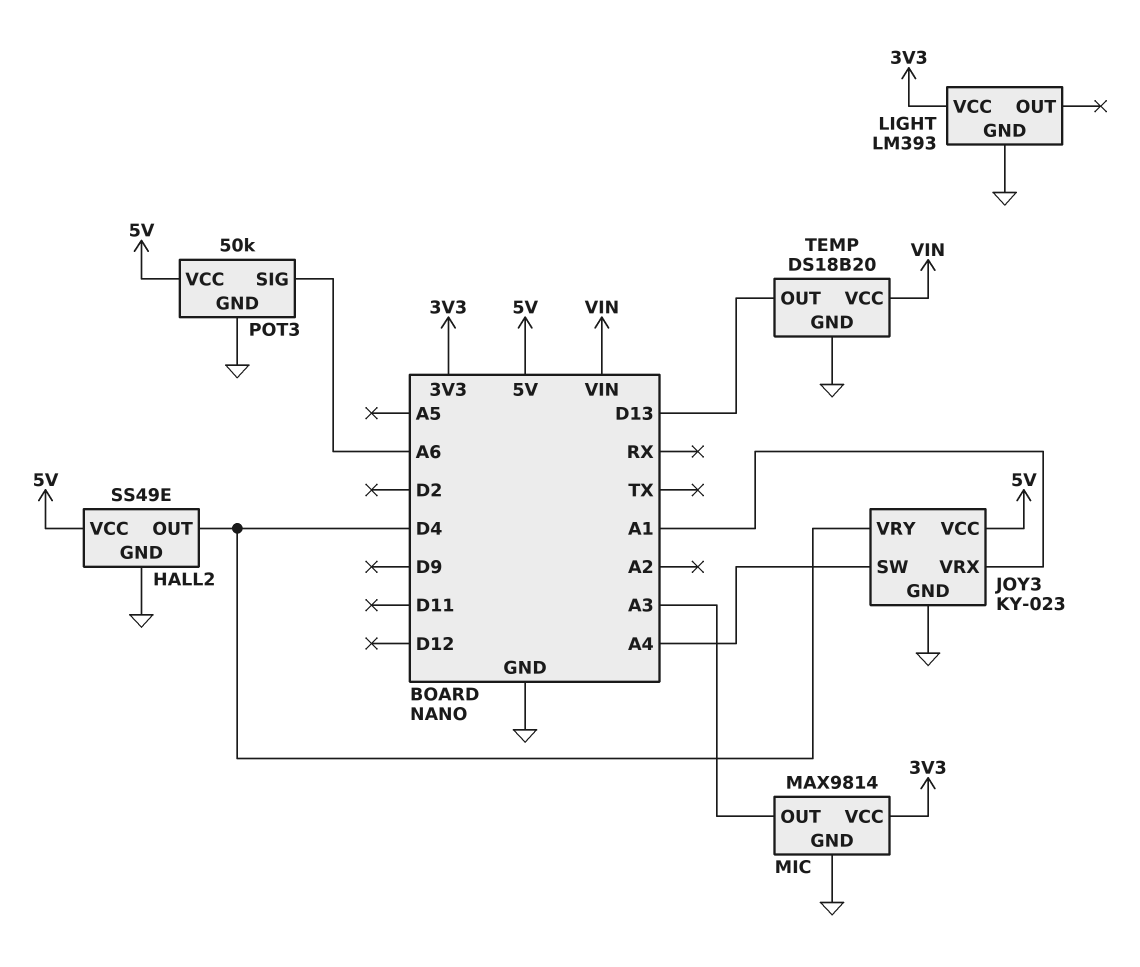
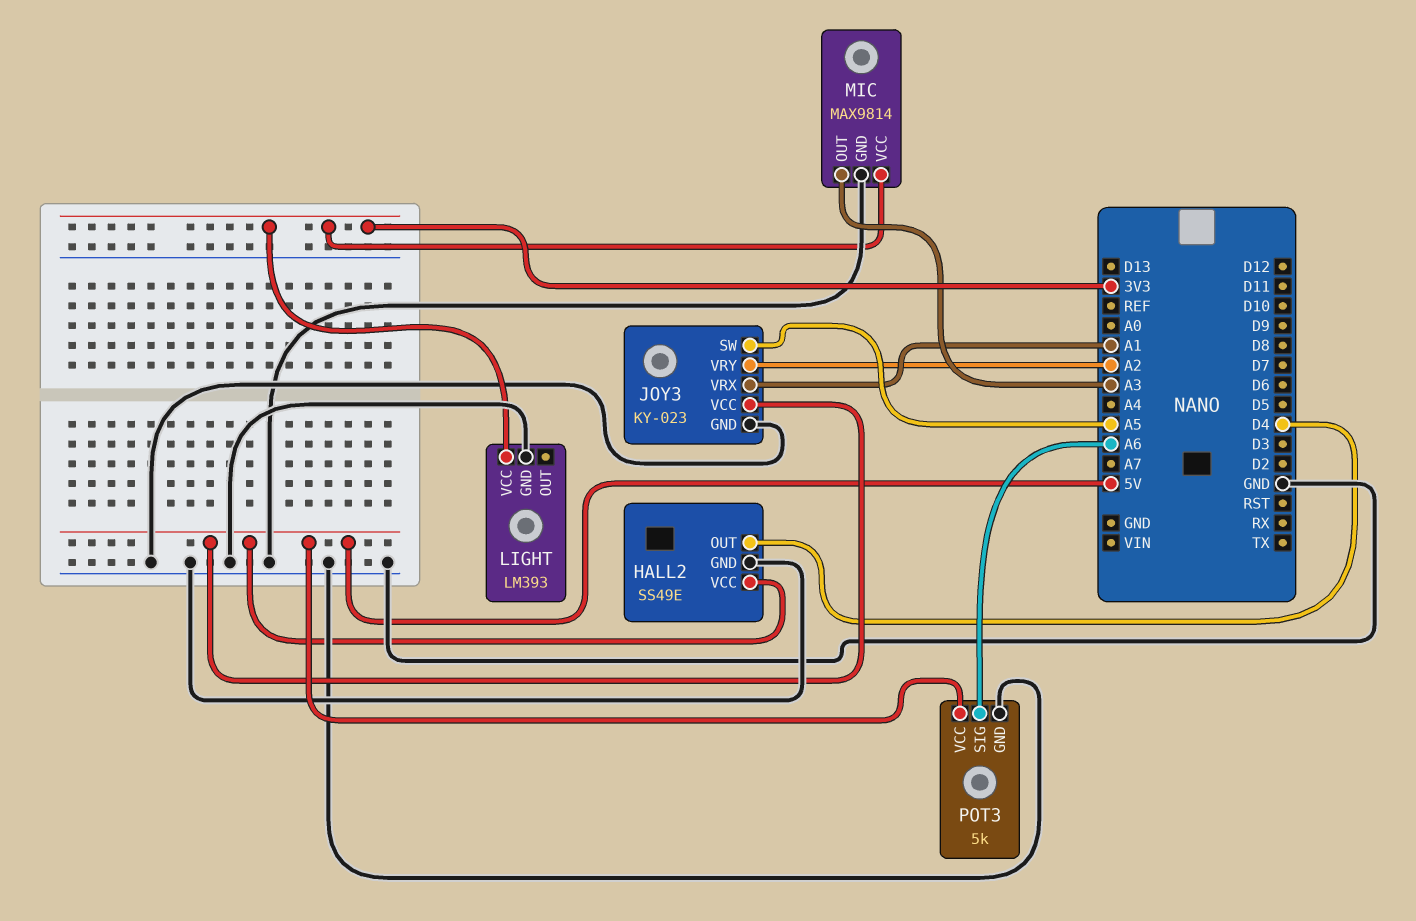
JOY3 pin SW: A4 -> A5
JOY3 pin VRY: D4 -> A2
POT3: 50k -> 5k
TEMP: DS18B20 -> none
TEMP pin GND: GND -> none
TEMP pin OUT: D13 -> none
TEMP pin VCC: VIN -> none

